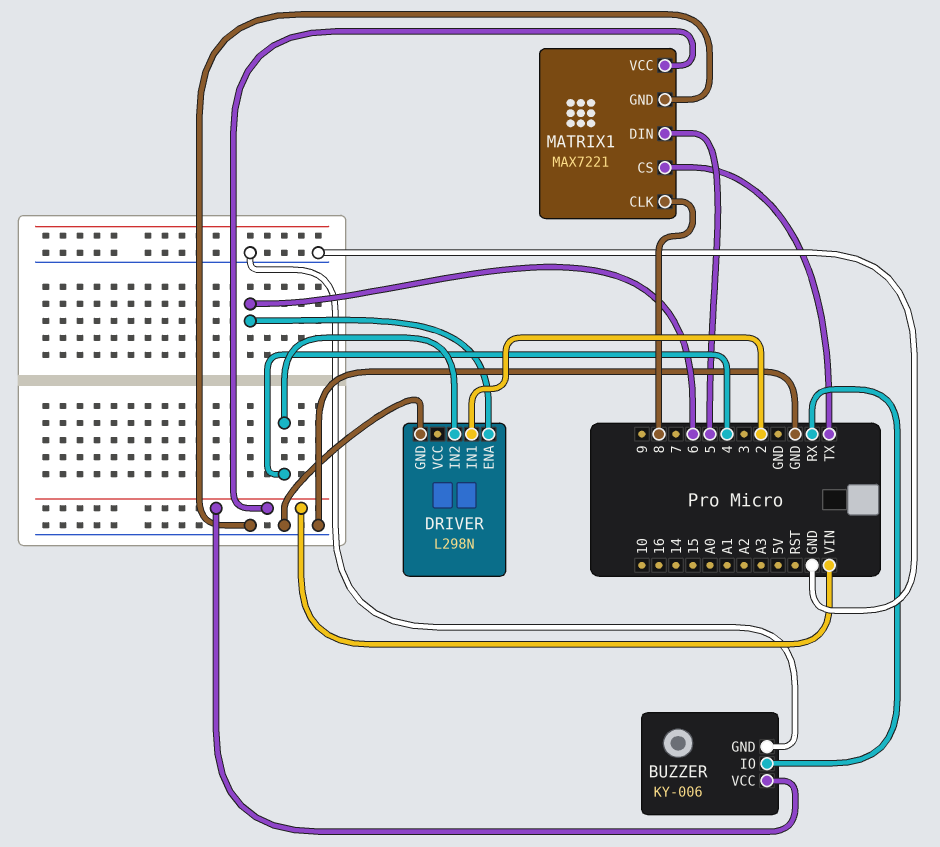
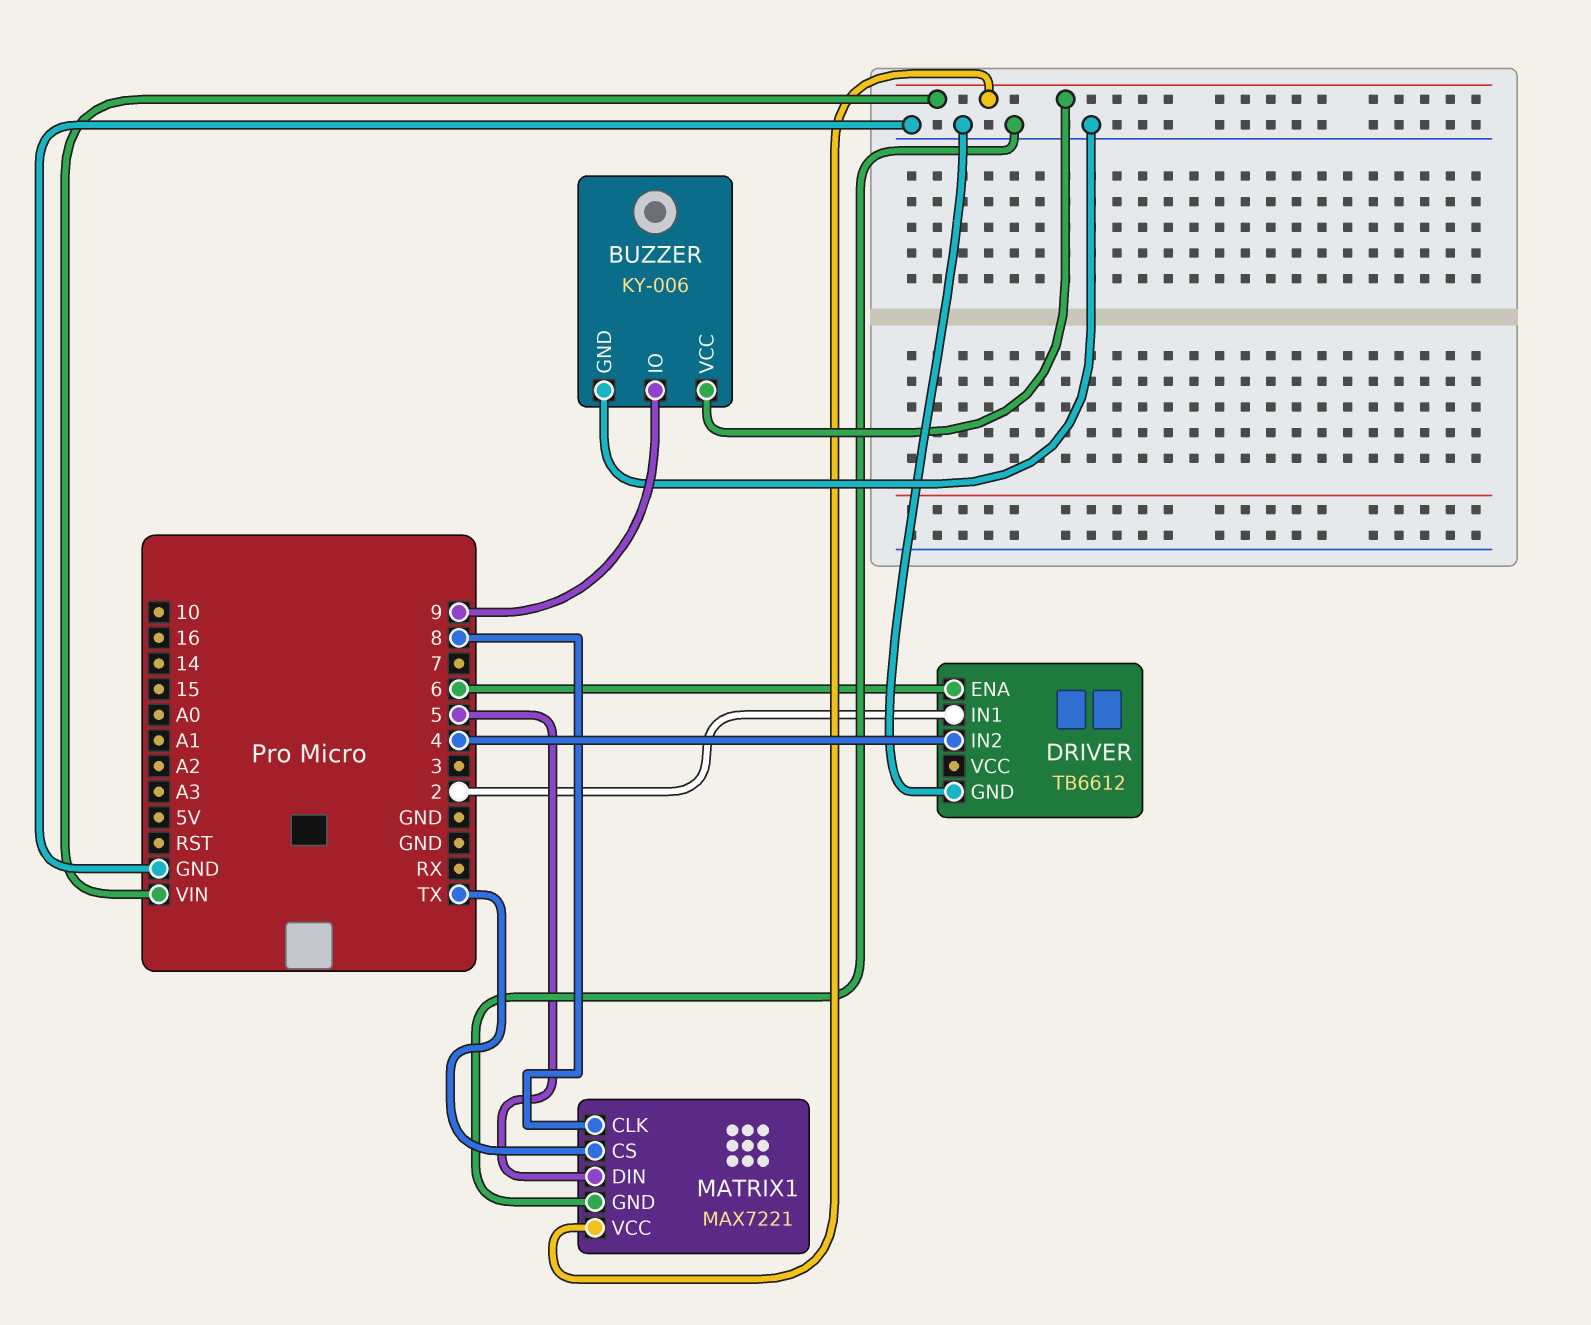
BUZZER pin IO: RX -> 9
DRIVER: L298N -> TB6612

